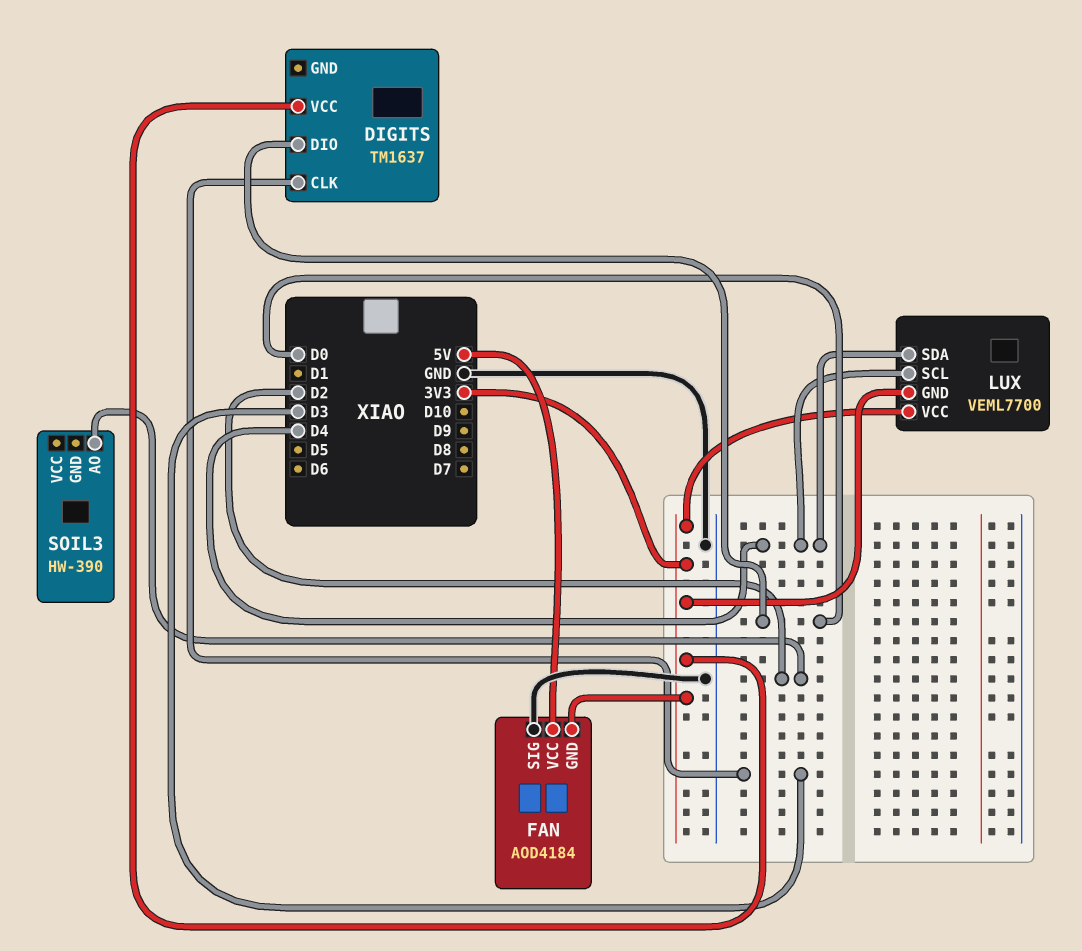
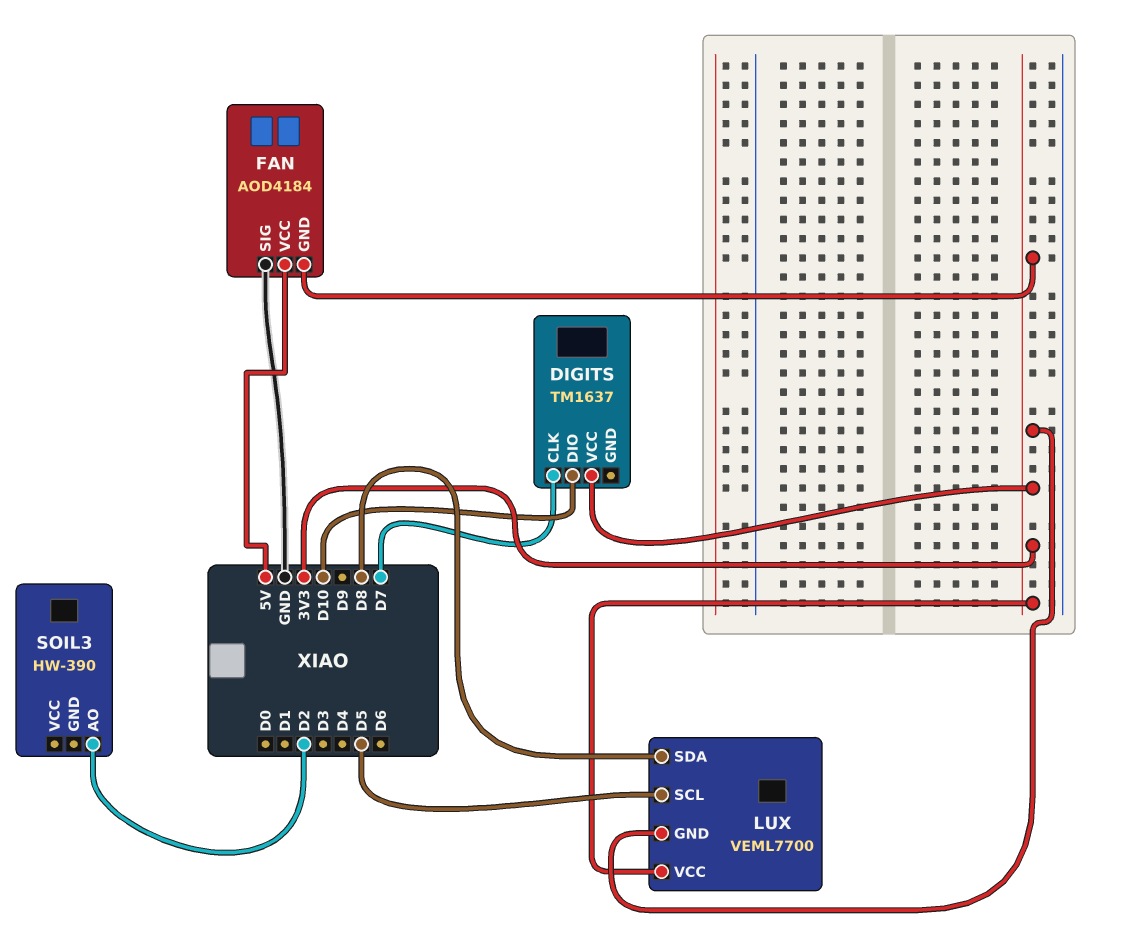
DIGITS pin CLK: D3 -> D7
DIGITS pin DIO: D0 -> D10
LUX pin SCL: D4 -> D5
LUX pin SDA: D4 -> D8

